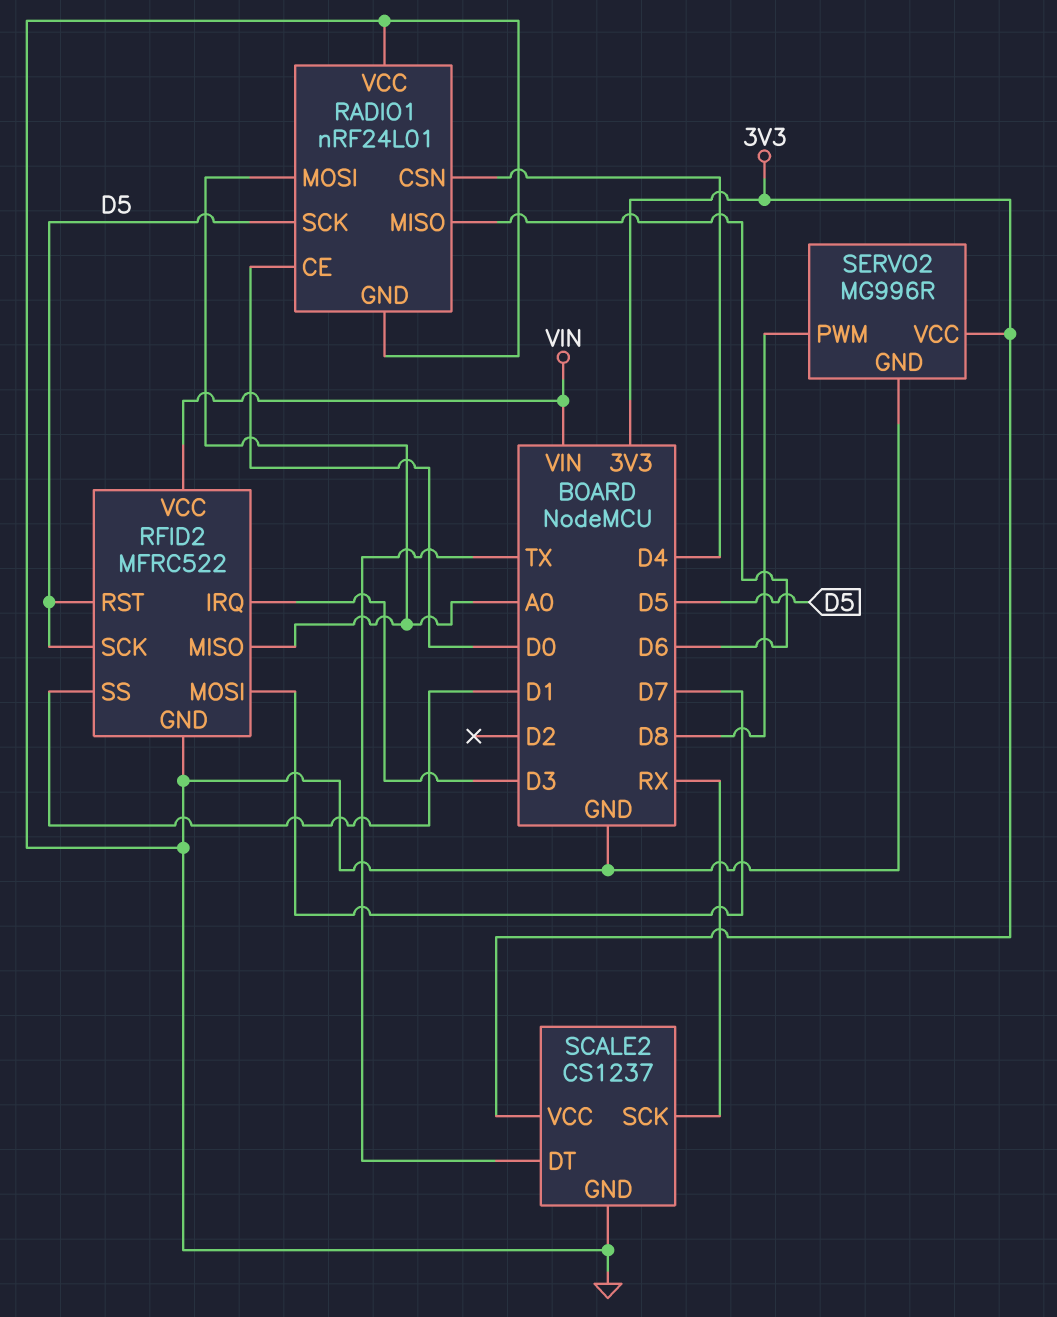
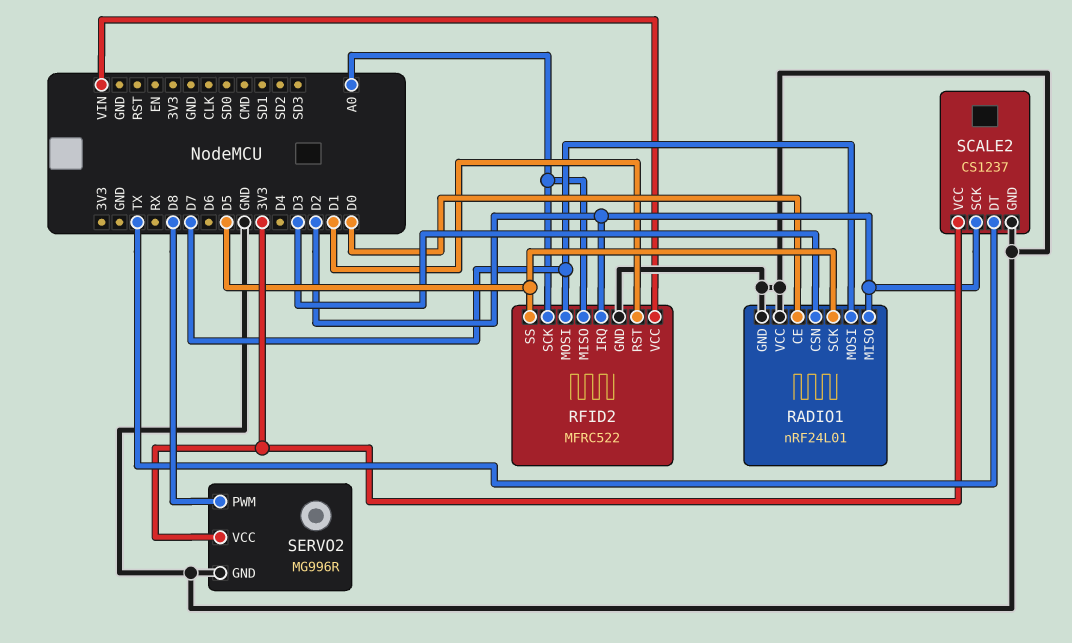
RADIO1 pin CSN: D4 -> D3
RADIO1 pin MISO: D6 -> D2
RADIO1 pin MOSI: A0 -> D7
RFID2 pin IRQ: D3 -> D2
RFID2 pin RST: D5 -> D1
RFID2 pin SCK: D5 -> A0
RFID2 pin SS: D1 -> D5
SCALE2 pin SCK: RX -> D2

